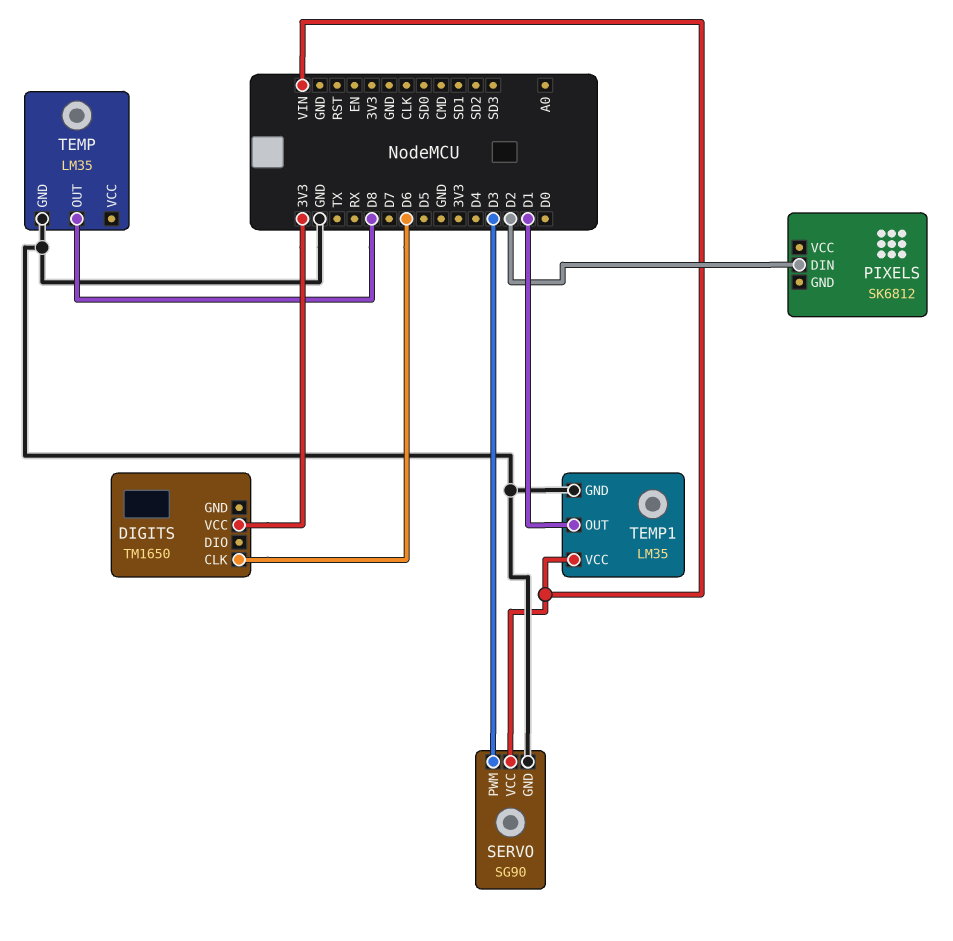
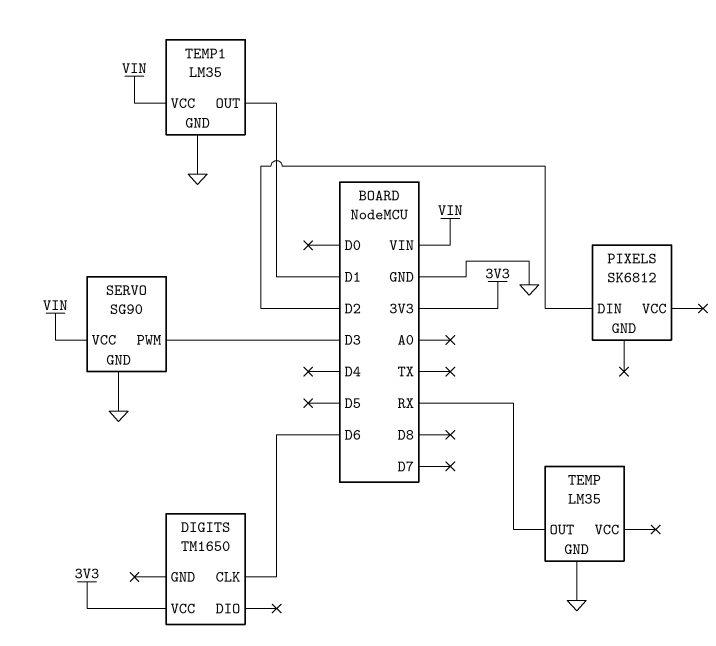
TEMP pin OUT: D8 -> RX

